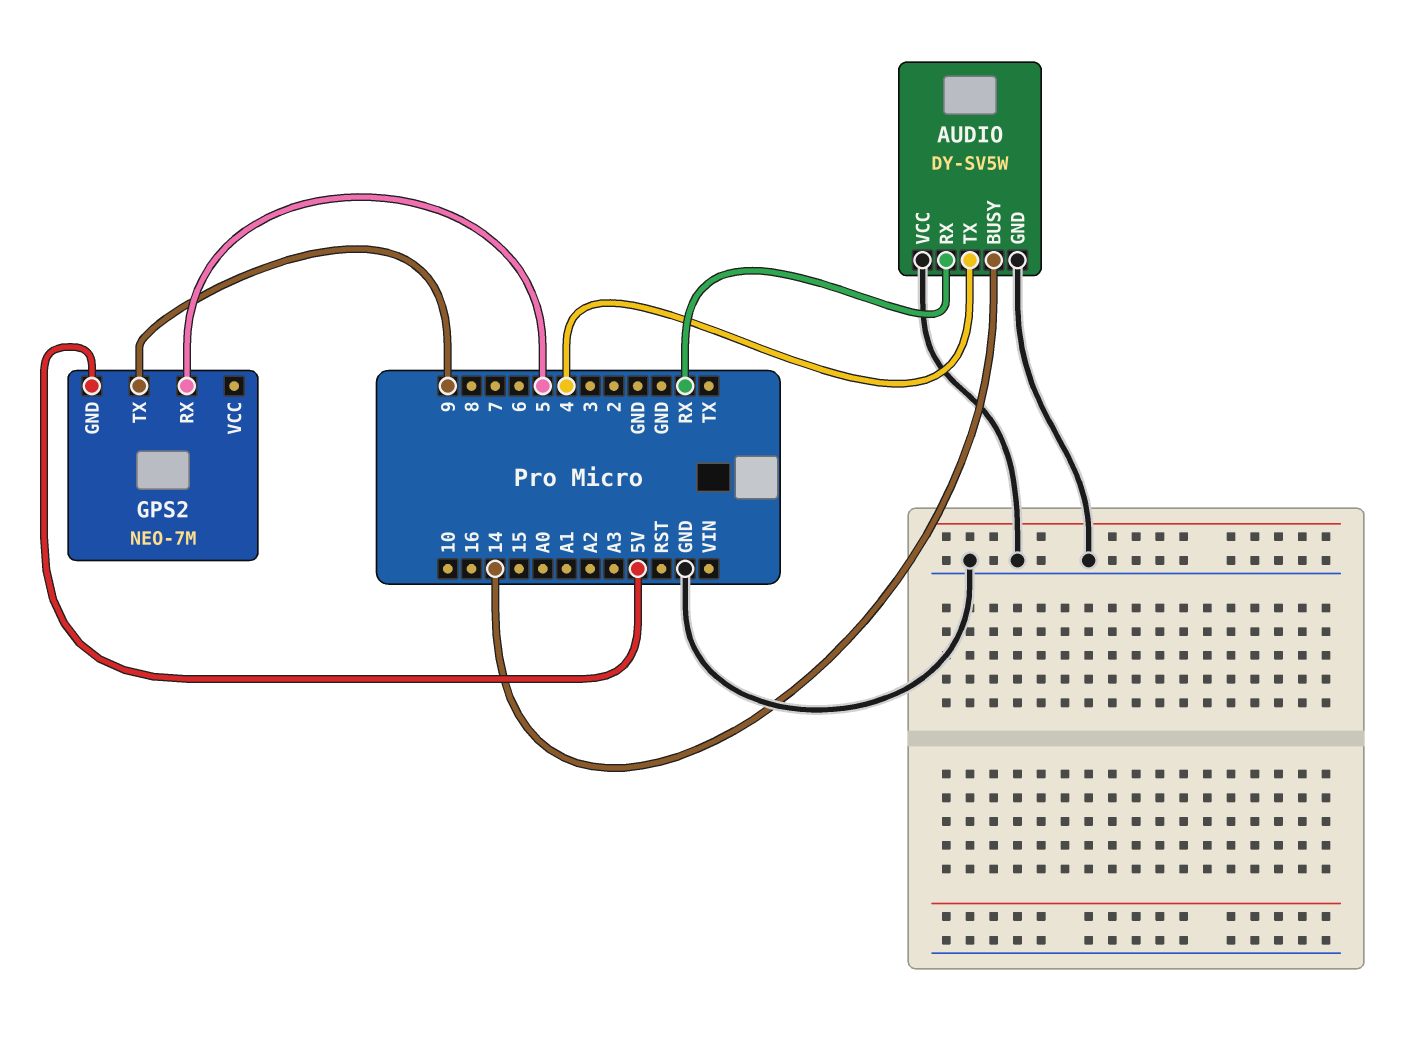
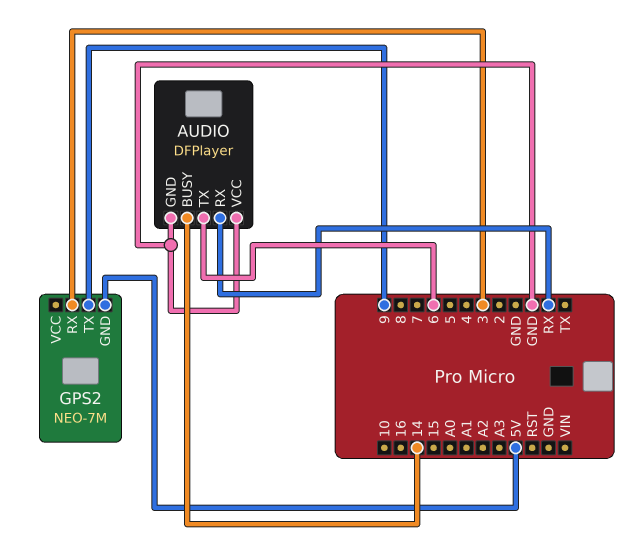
AUDIO: DY-SV5W -> DFPlayer
AUDIO pin TX: 4 -> 6
GPS2 pin RX: 5 -> 3

